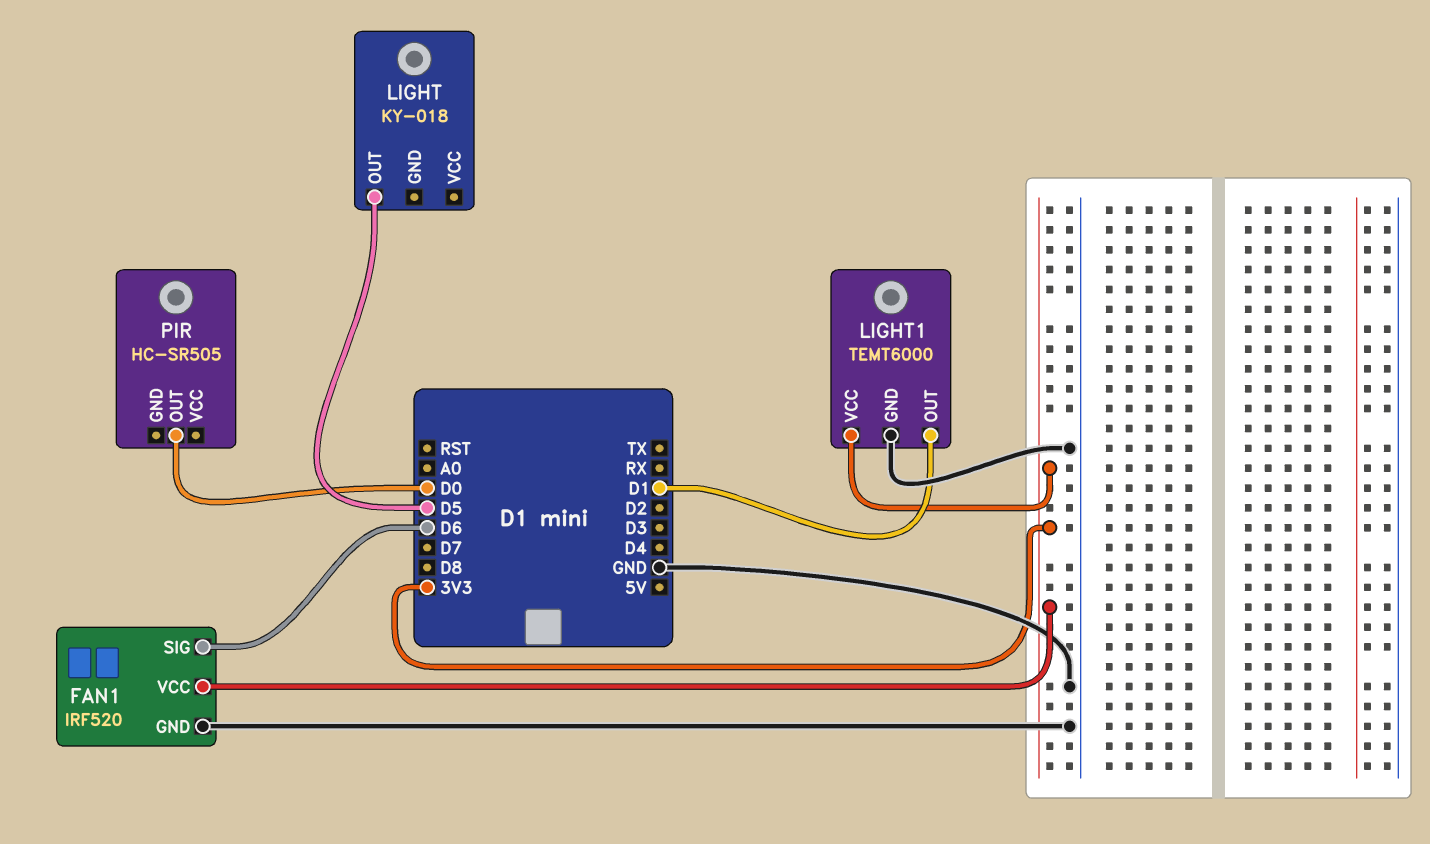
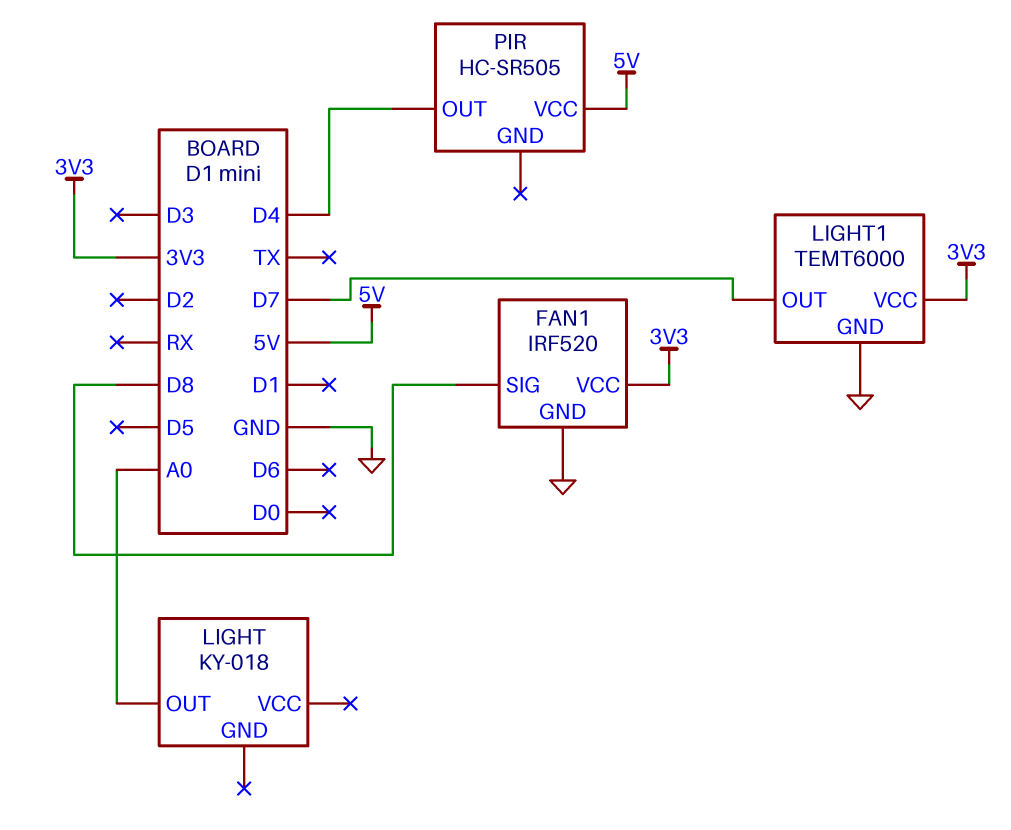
FAN1 pin SIG: D6 -> D8
LIGHT pin OUT: D5 -> A0
LIGHT1 pin OUT: D1 -> D7
PIR pin OUT: D0 -> D4
PIR pin VCC: none -> 5V

